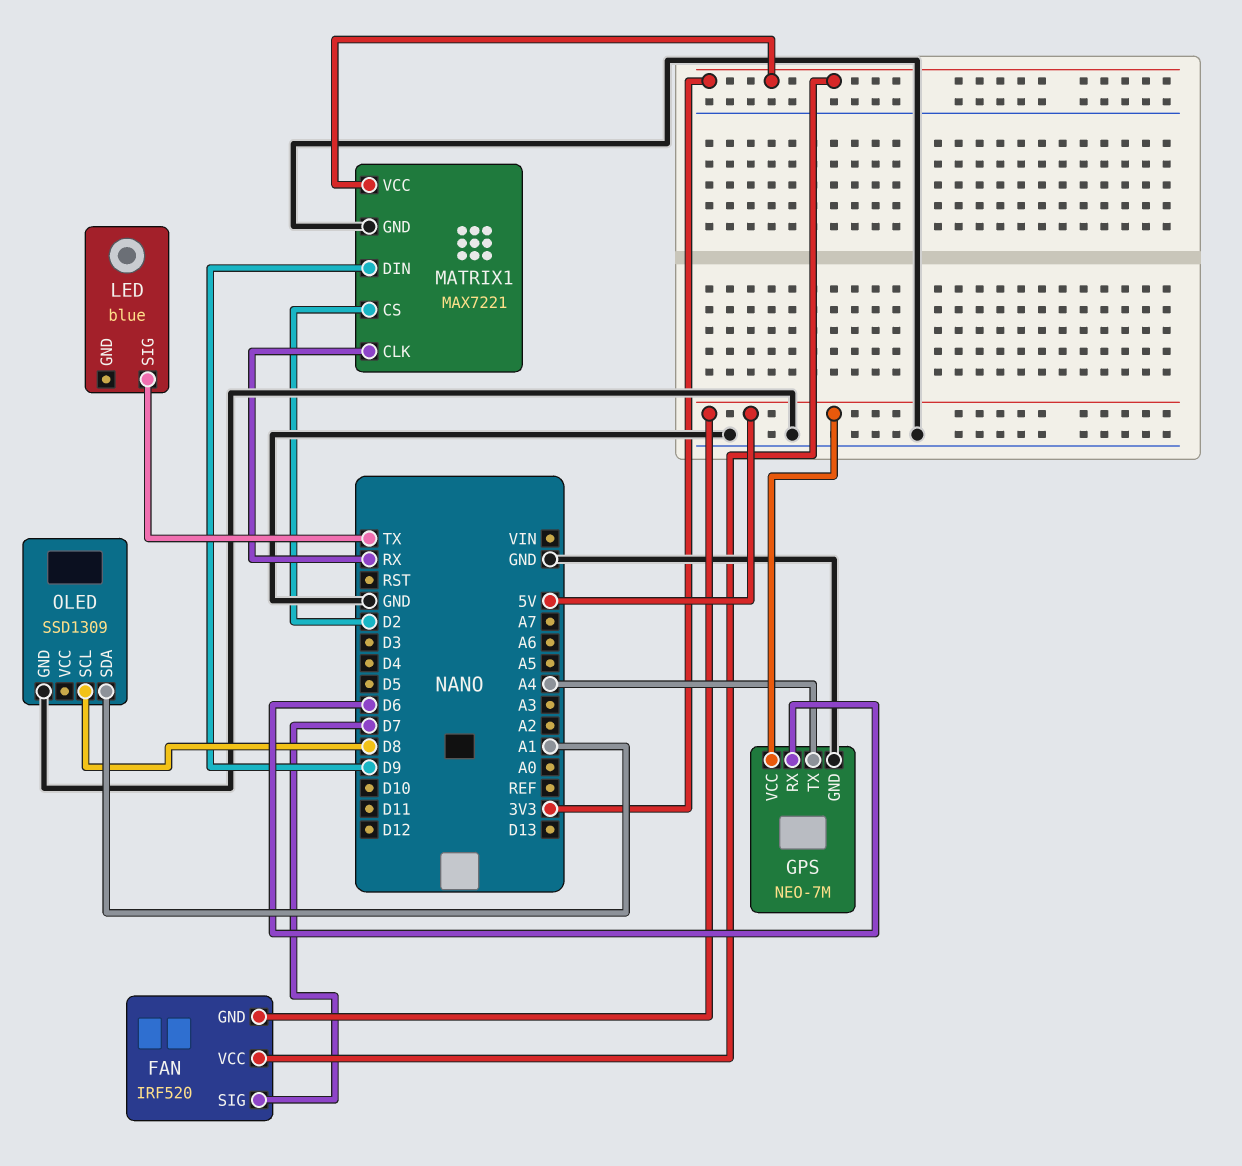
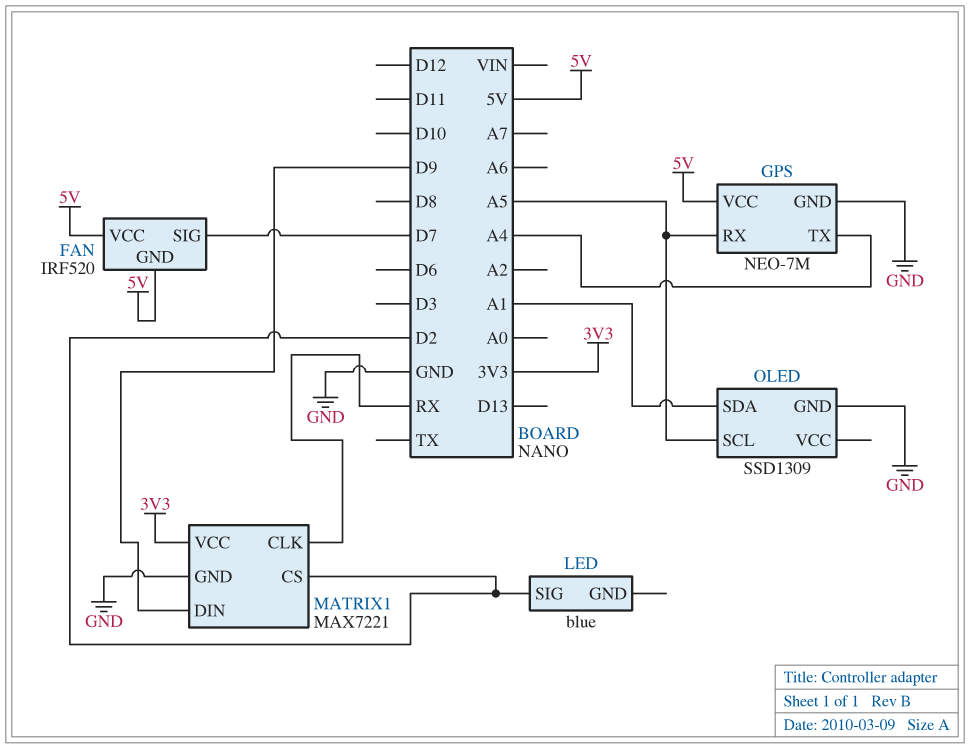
FAN pin VCC: 3V3 -> 5V
GPS pin RX: D6 -> A5
LED pin SIG: TX -> D2
OLED pin SCL: D8 -> A5

